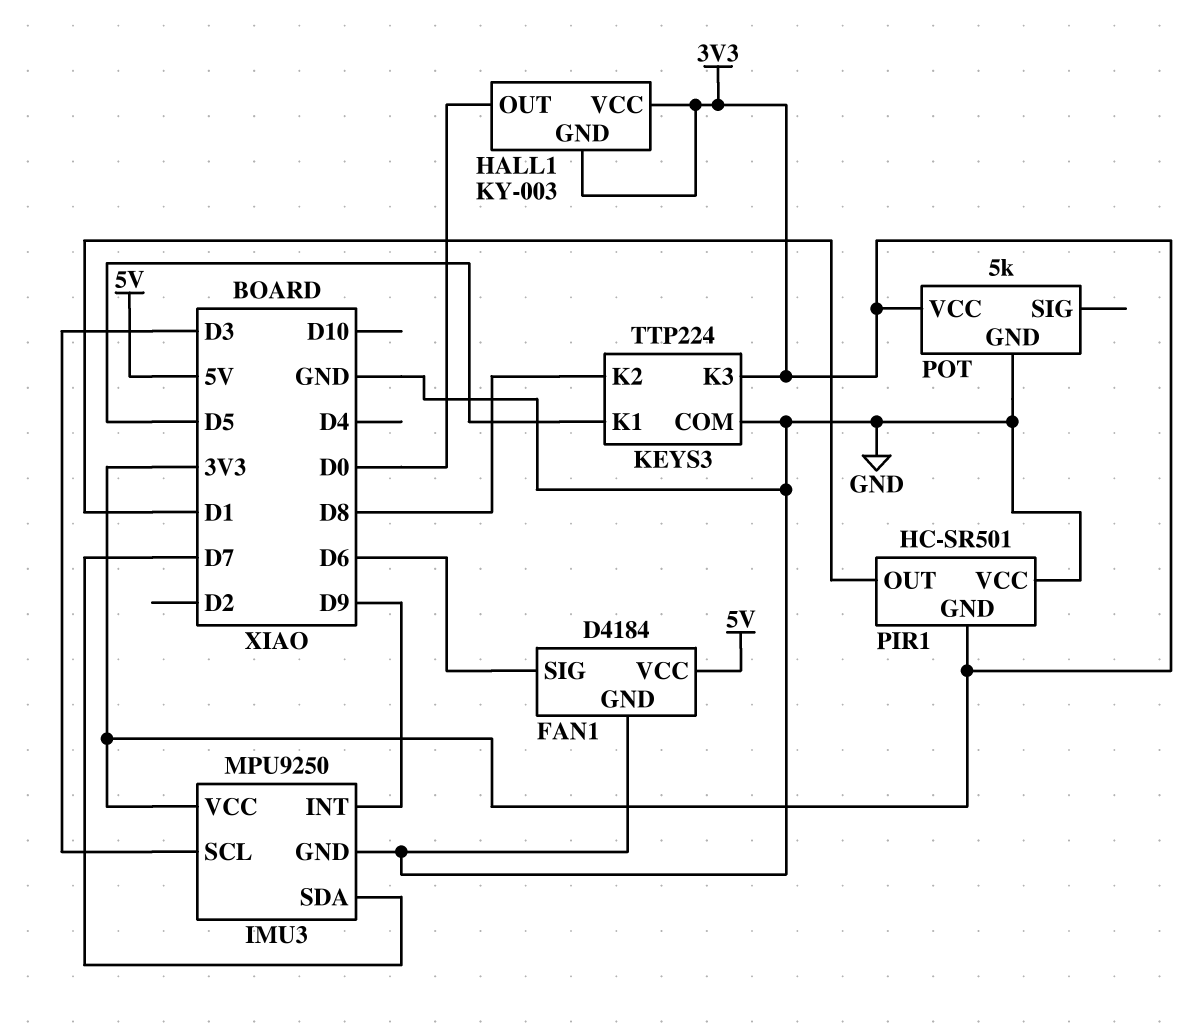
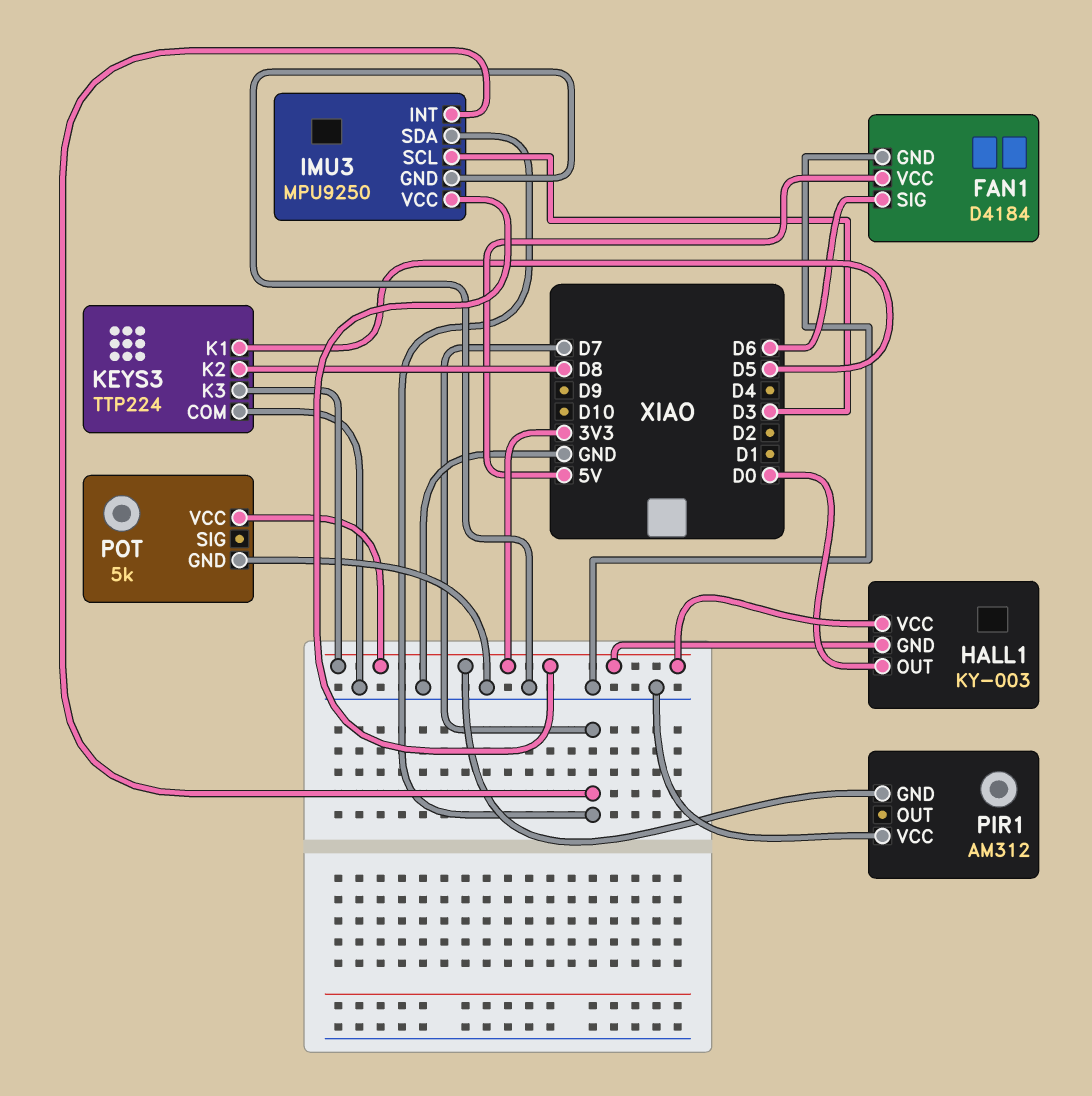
IMU3 pin INT: D9 -> D7
PIR1: HC-SR501 -> AM312
PIR1 pin OUT: D1 -> none

